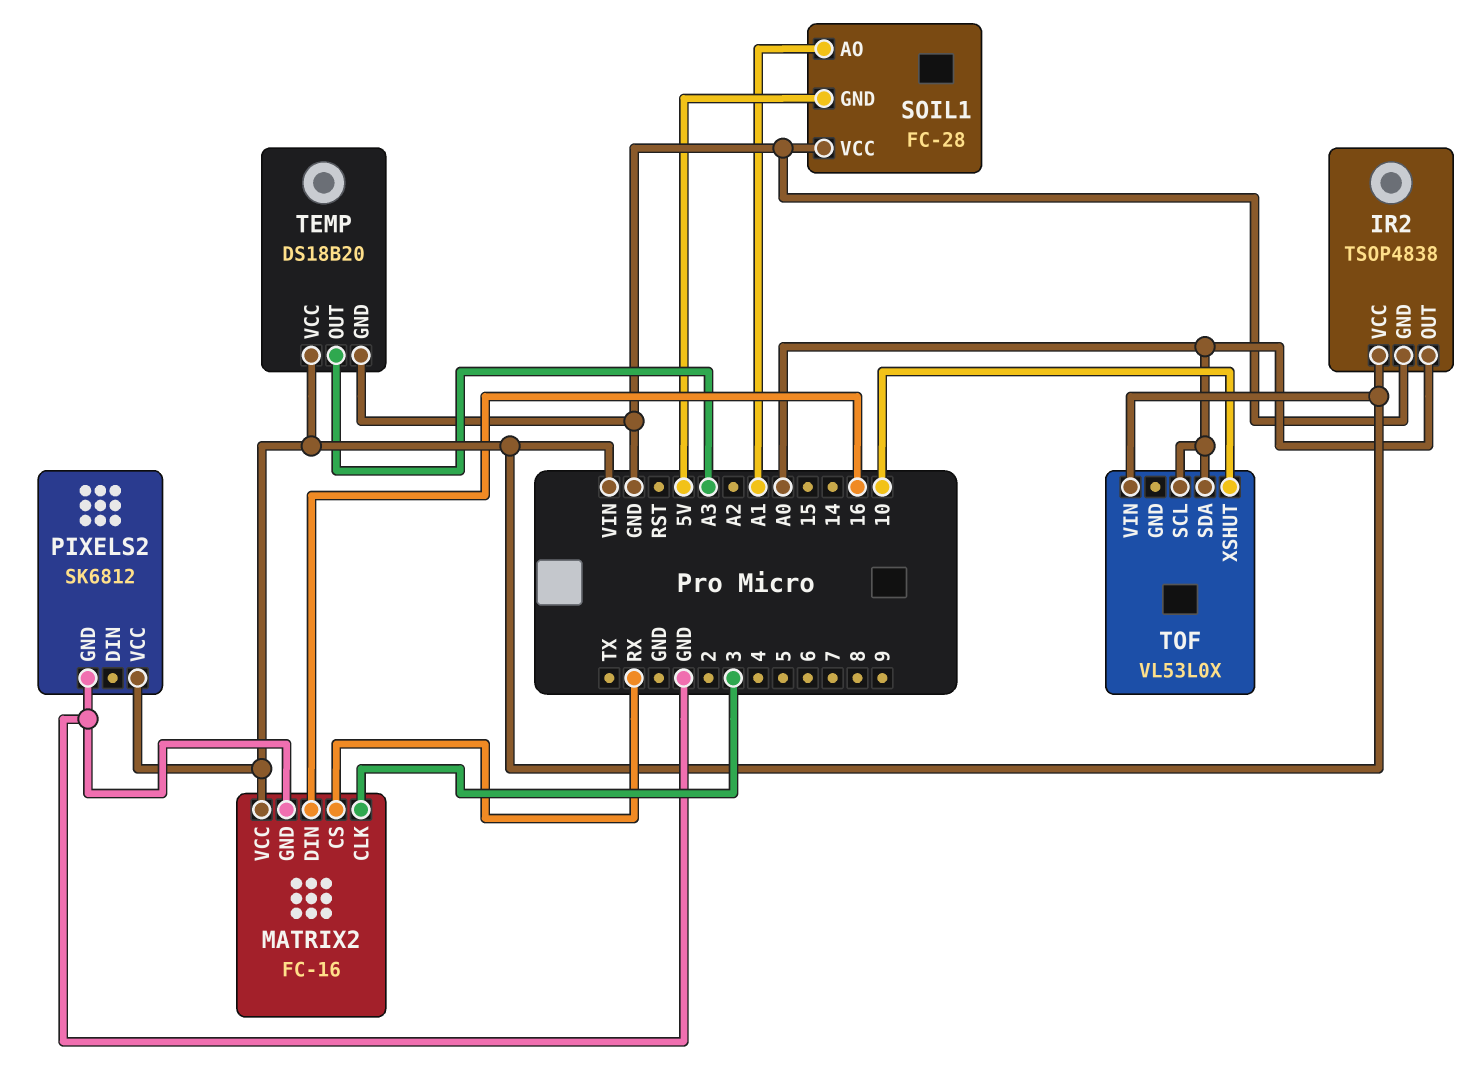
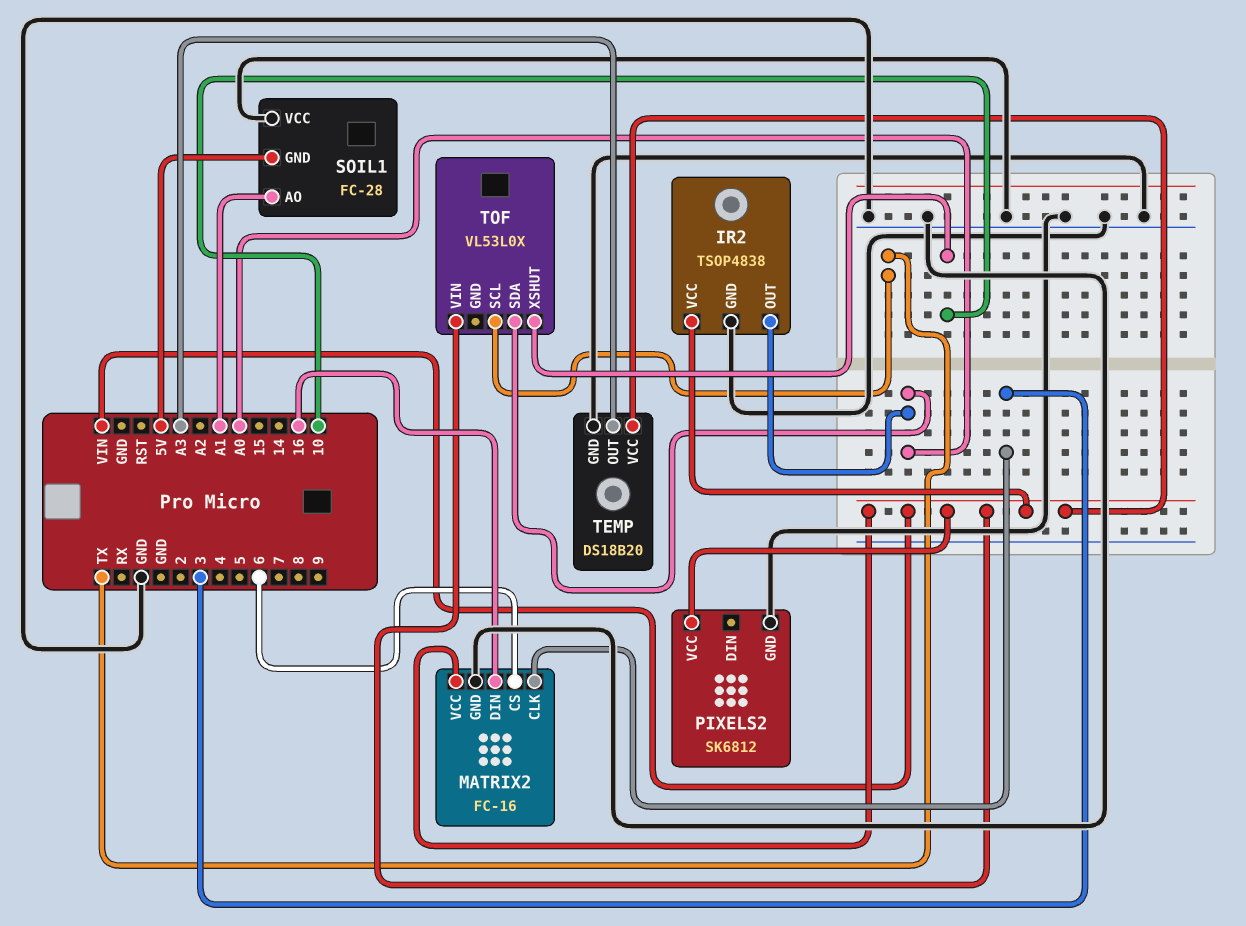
MATRIX2 pin CS: RX -> 6
TOF pin SCL: A0 -> TX

